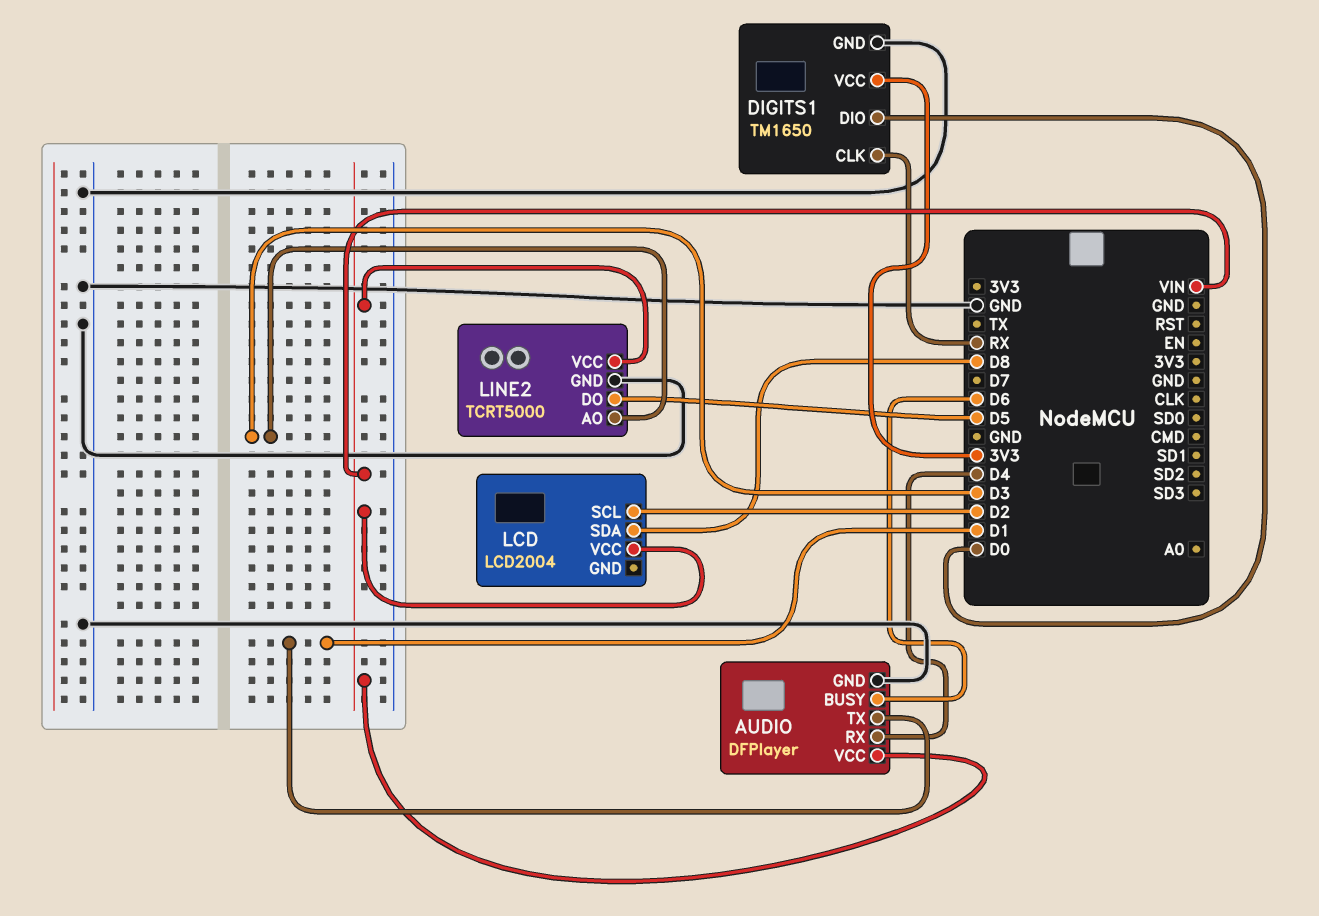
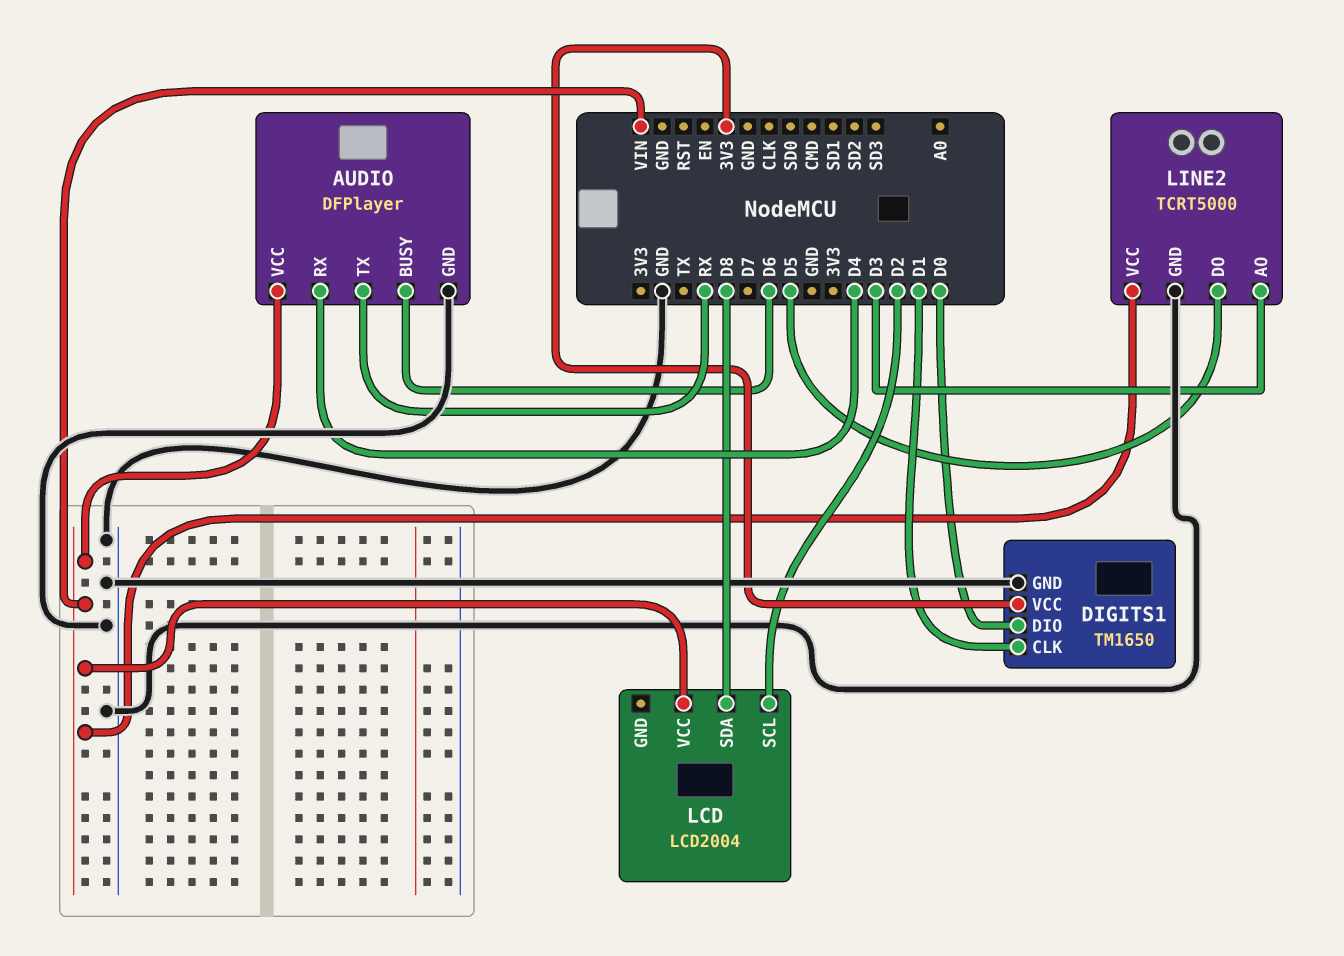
AUDIO pin TX: D1 -> RX
DIGITS1 pin CLK: RX -> D1

